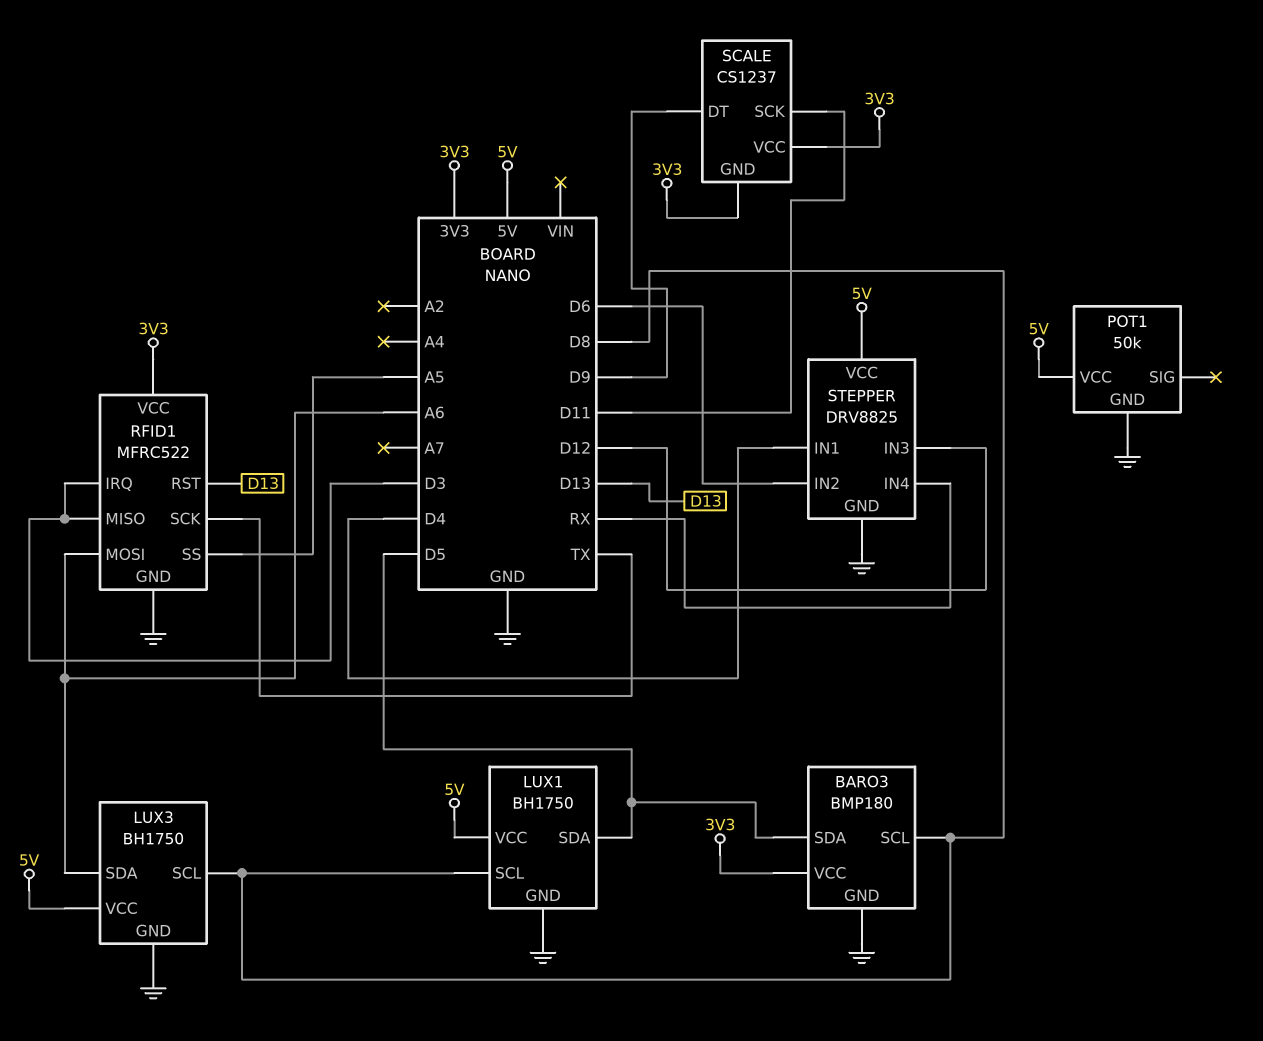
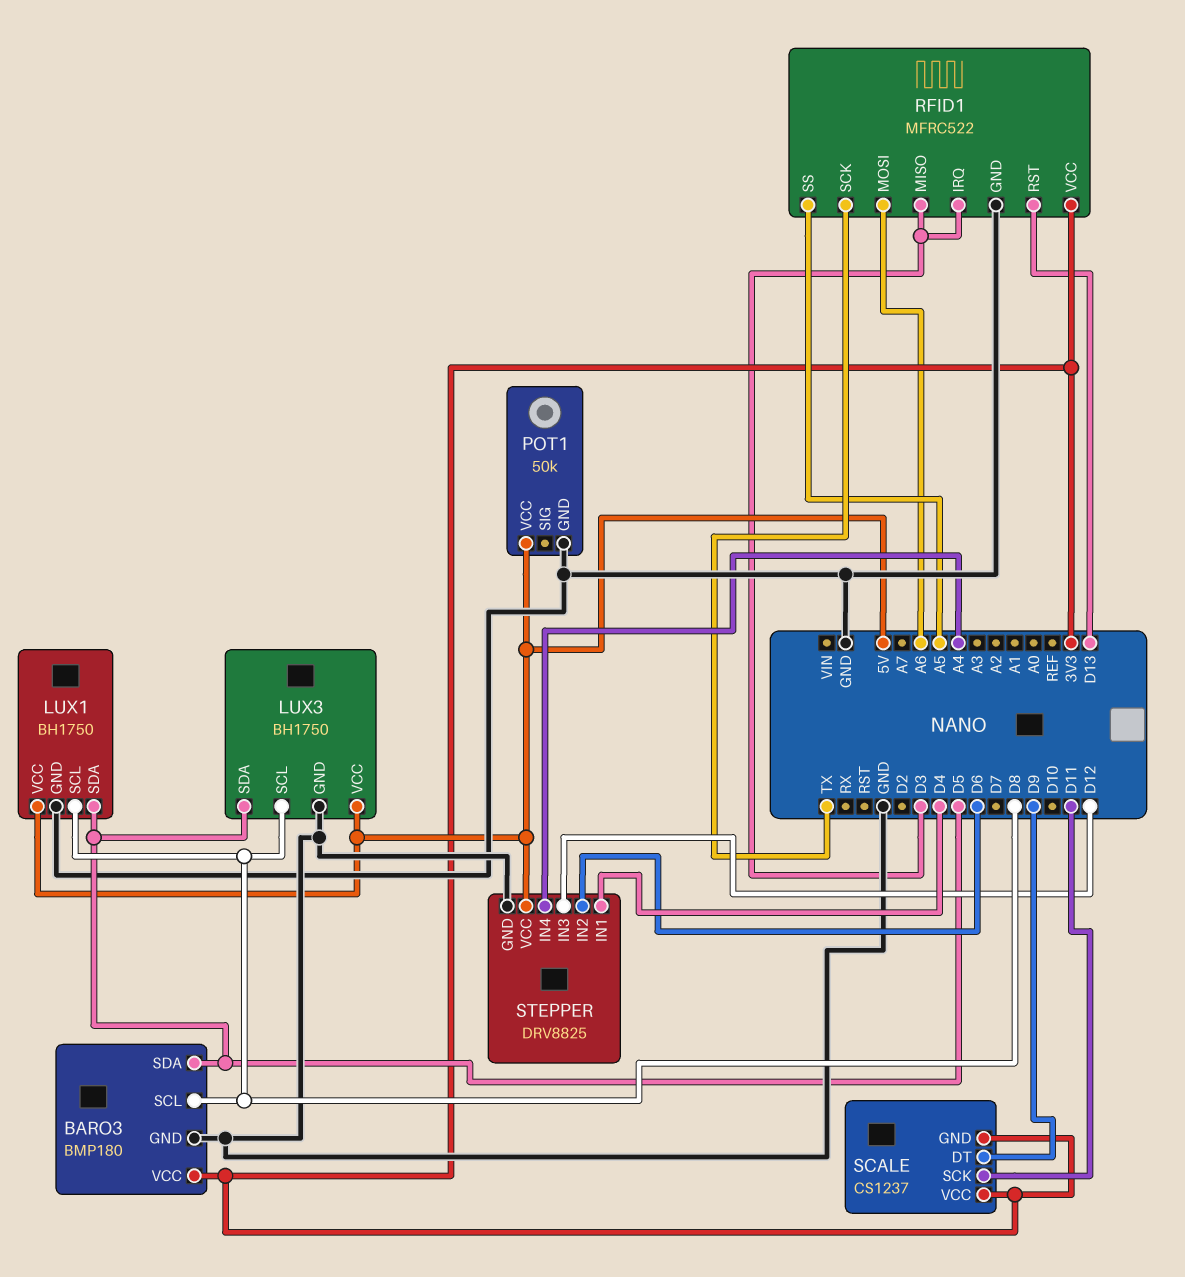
LUX3 pin SDA: A6 -> D5
STEPPER pin IN4: RX -> A4

